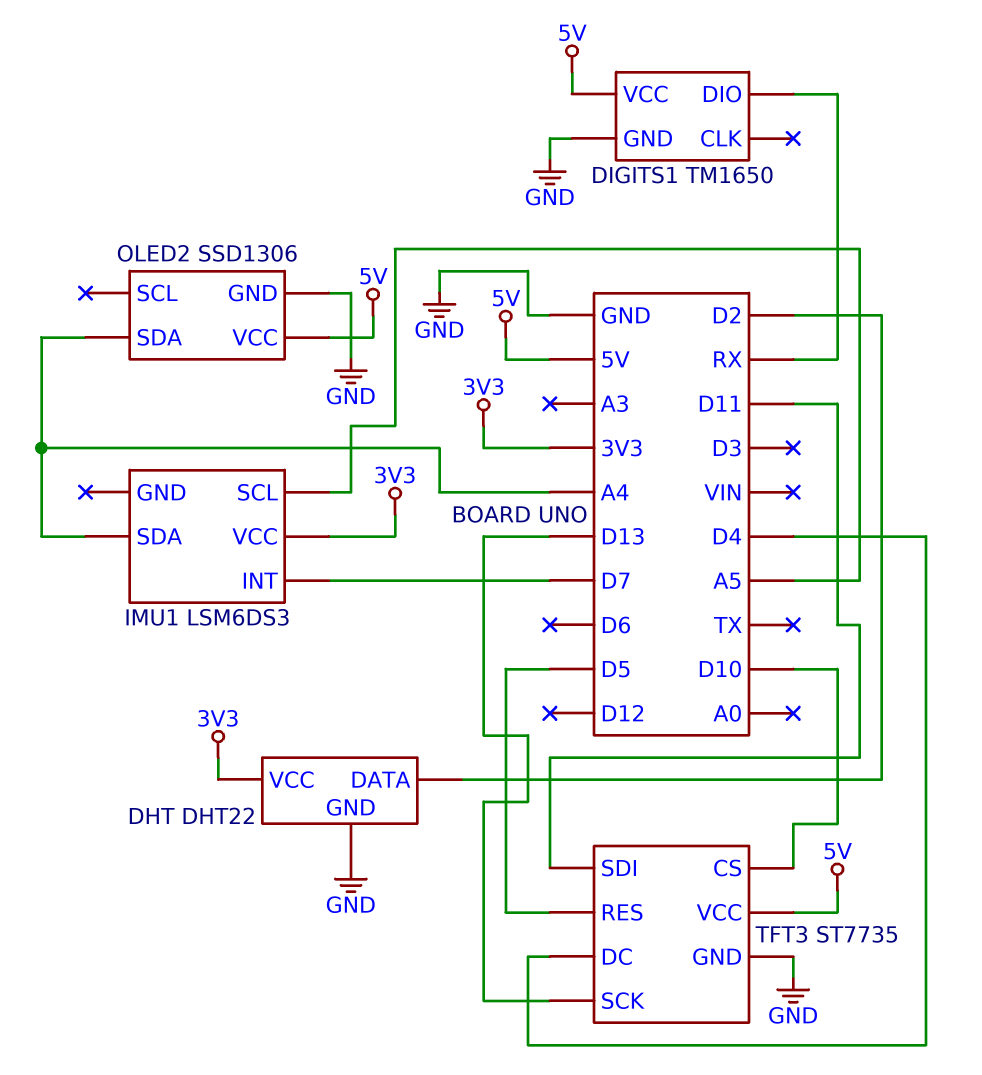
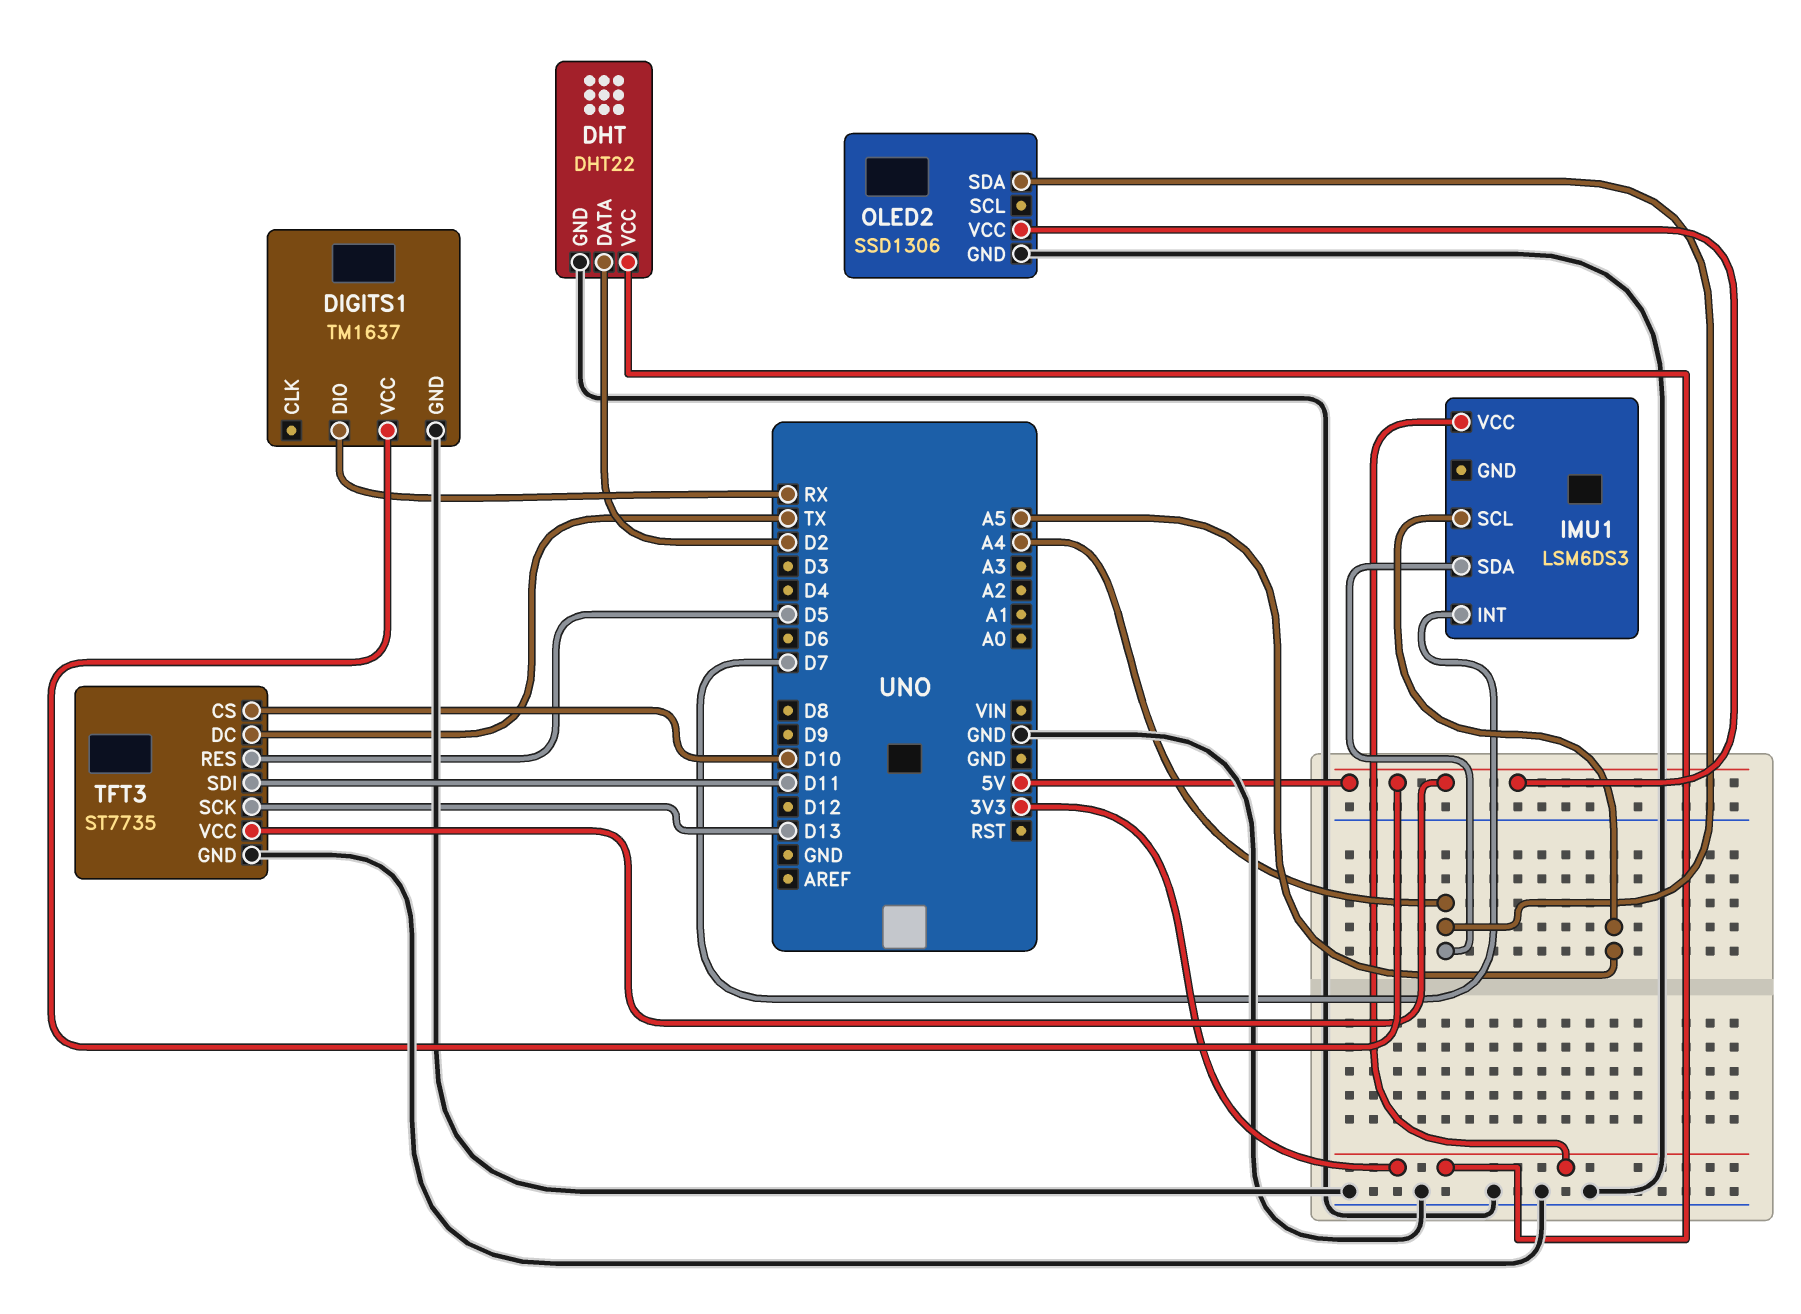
DIGITS1: TM1650 -> TM1637
TFT3 pin DC: D4 -> TX

